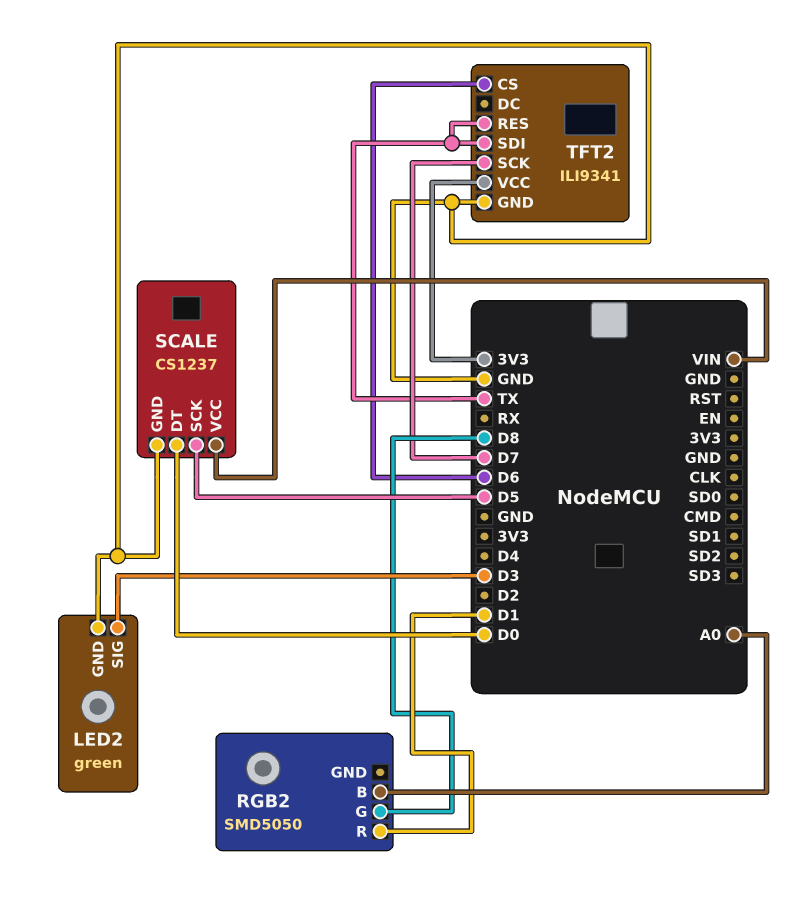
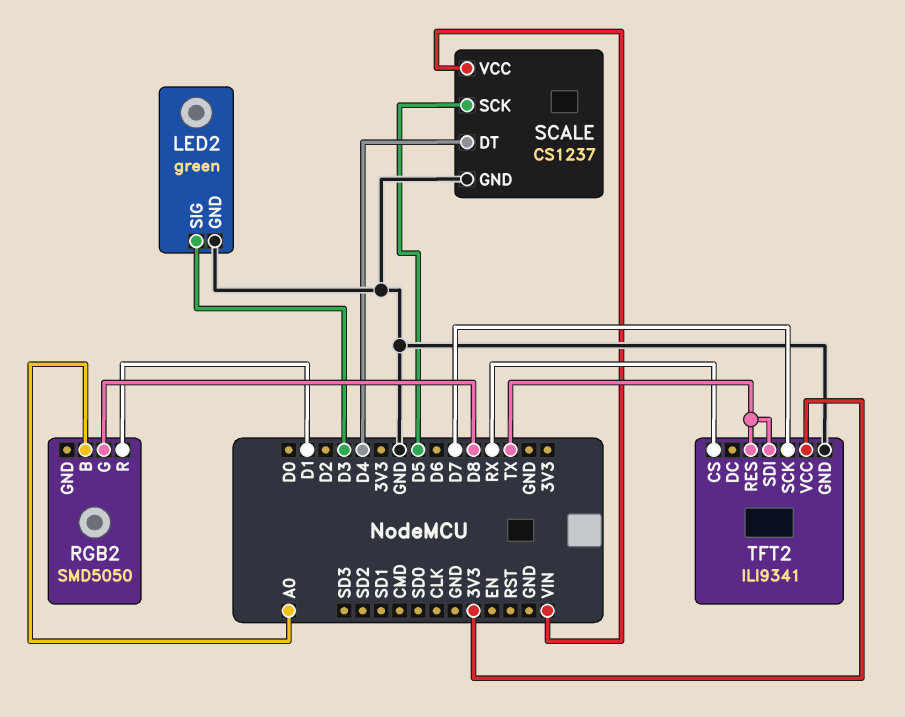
SCALE pin DT: D0 -> D4
TFT2 pin CS: D6 -> RX

